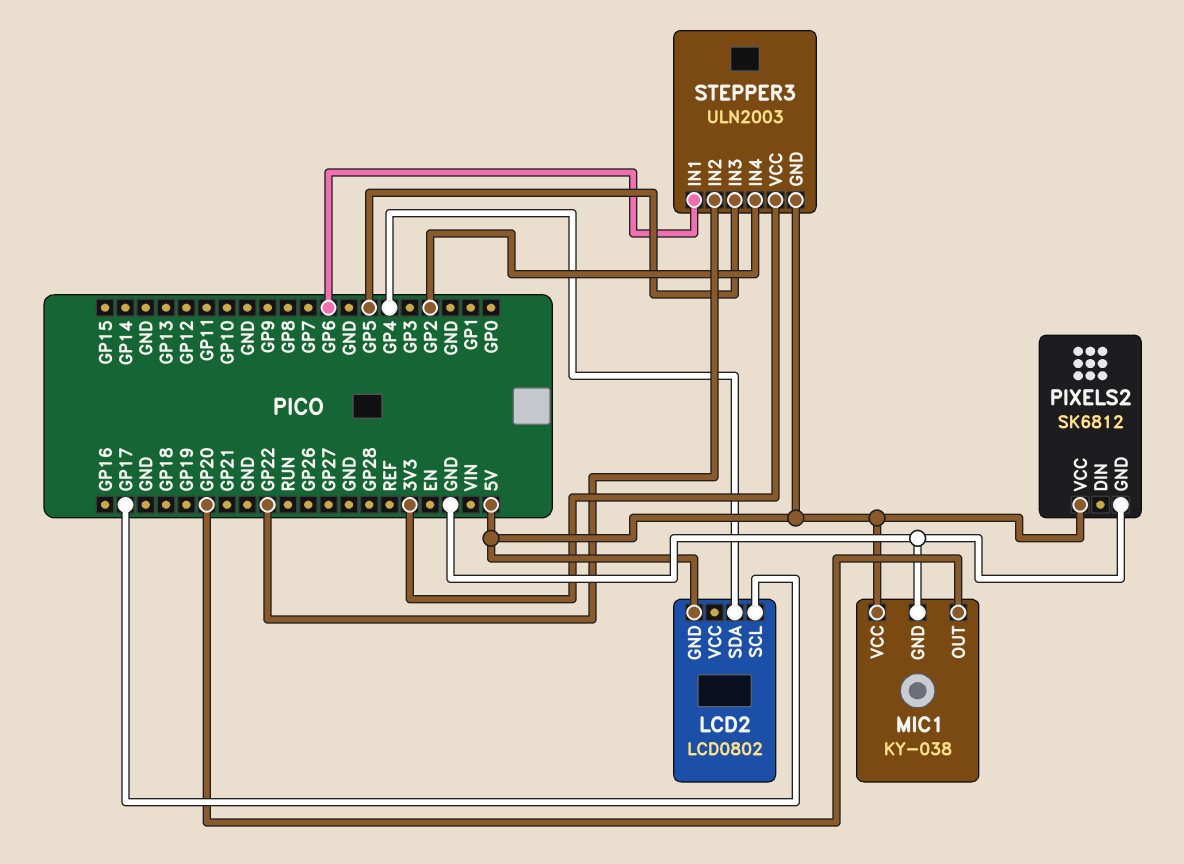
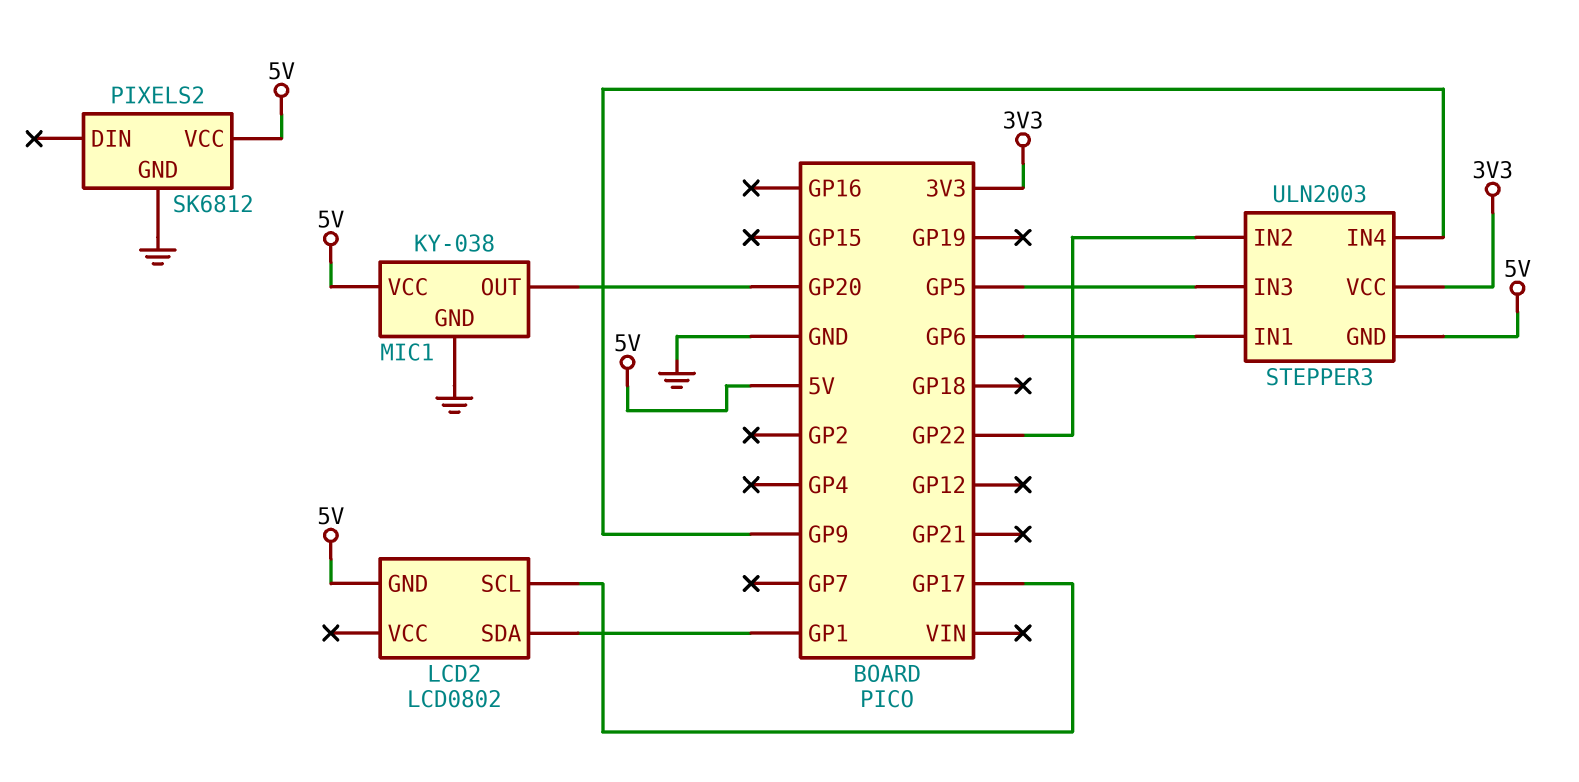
LCD2 pin SDA: GP4 -> GP1
STEPPER3 pin IN4: GP2 -> GP9

